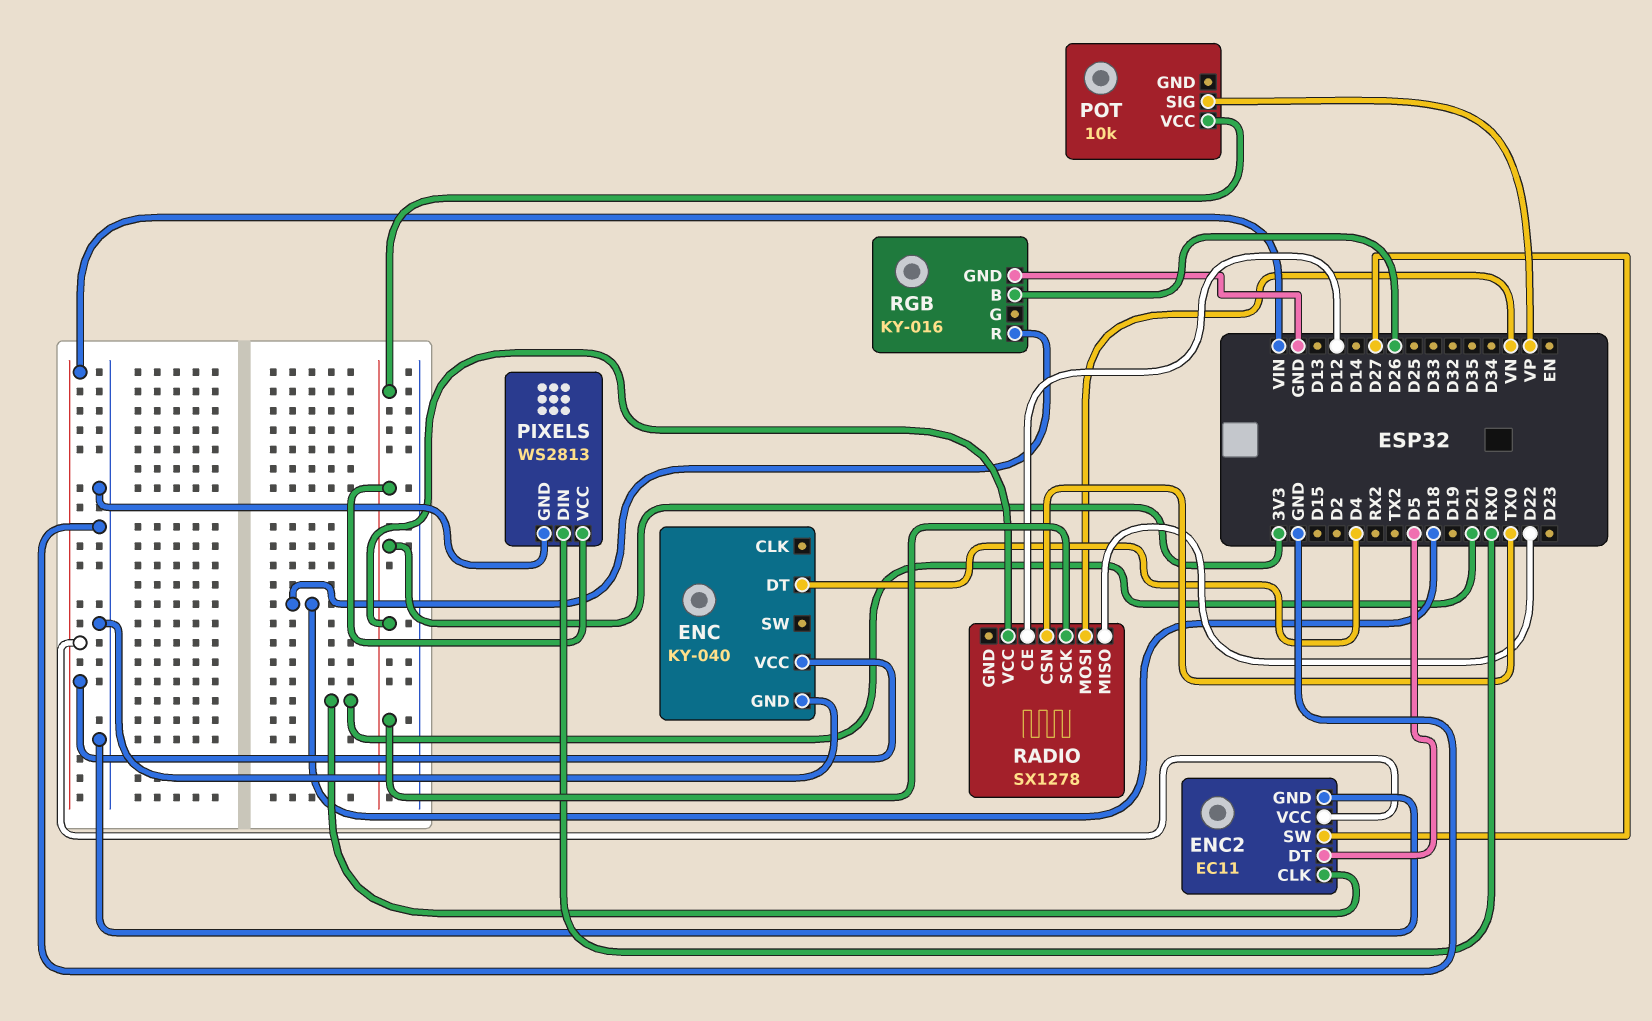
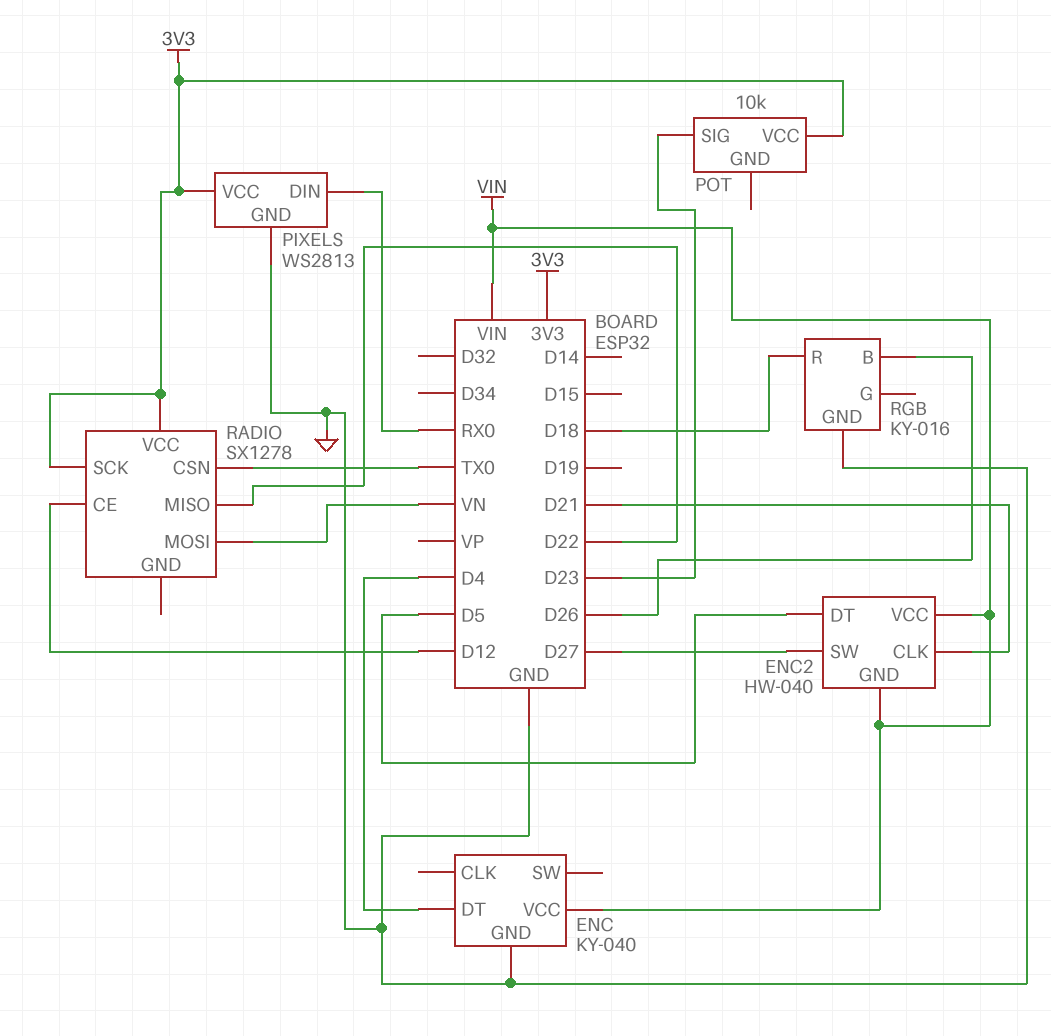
ENC2: EC11 -> HW-040
ENC2 pin GND: GND -> VIN
POT pin SIG: VP -> D23

